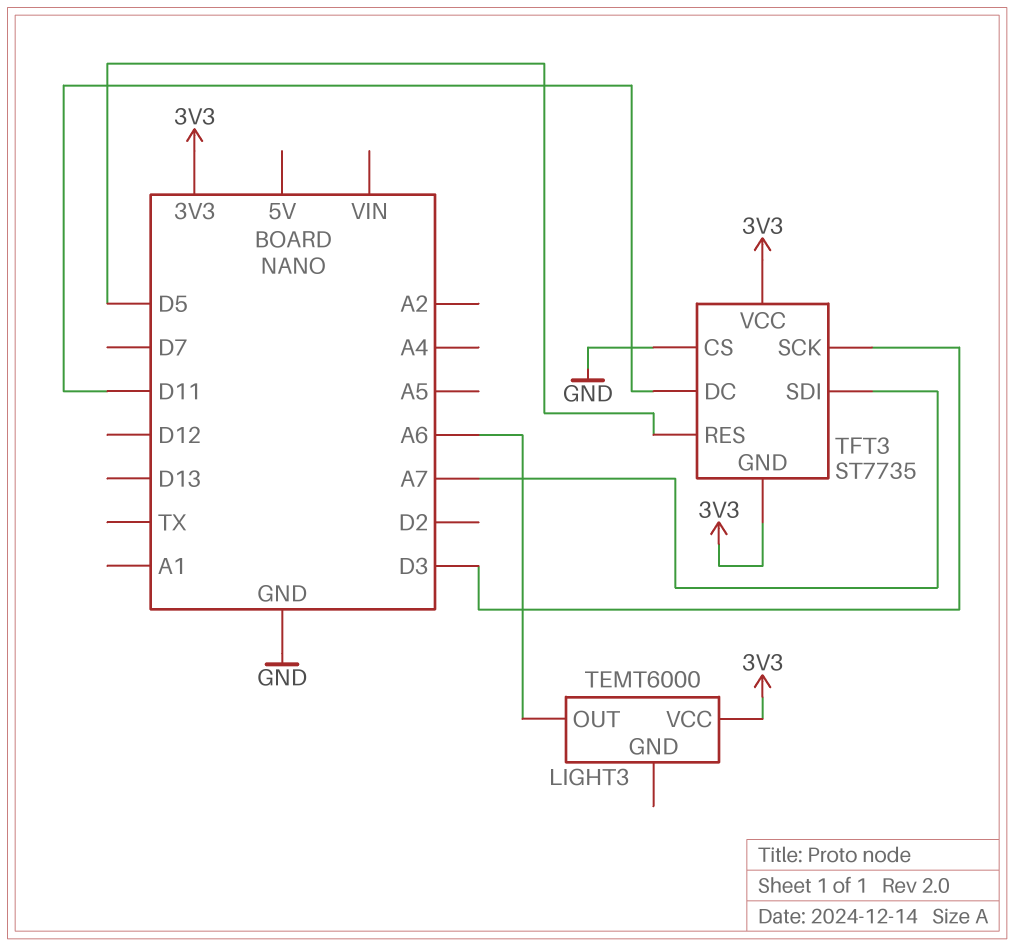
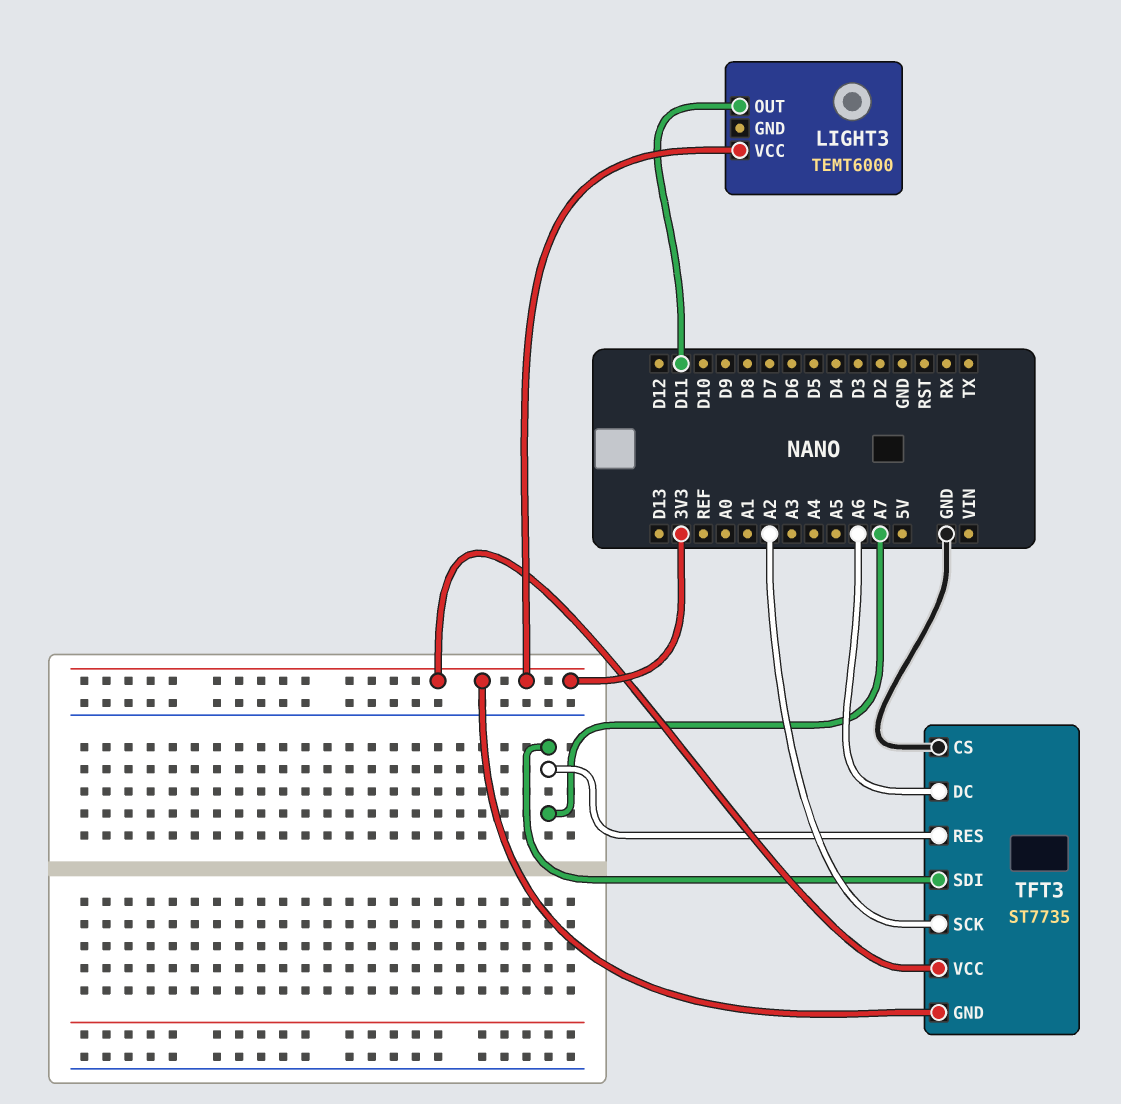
LIGHT3 pin OUT: A6 -> D11
TFT3 pin DC: D11 -> A6
TFT3 pin RES: D5 -> A7
TFT3 pin SCK: D3 -> A2

